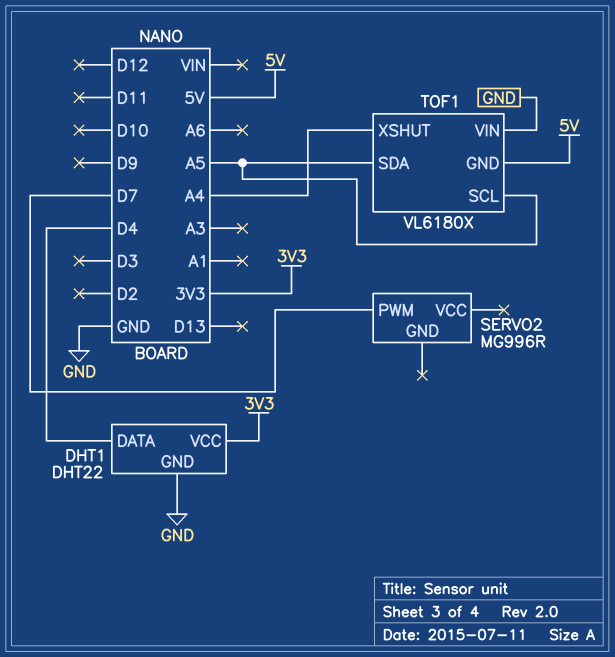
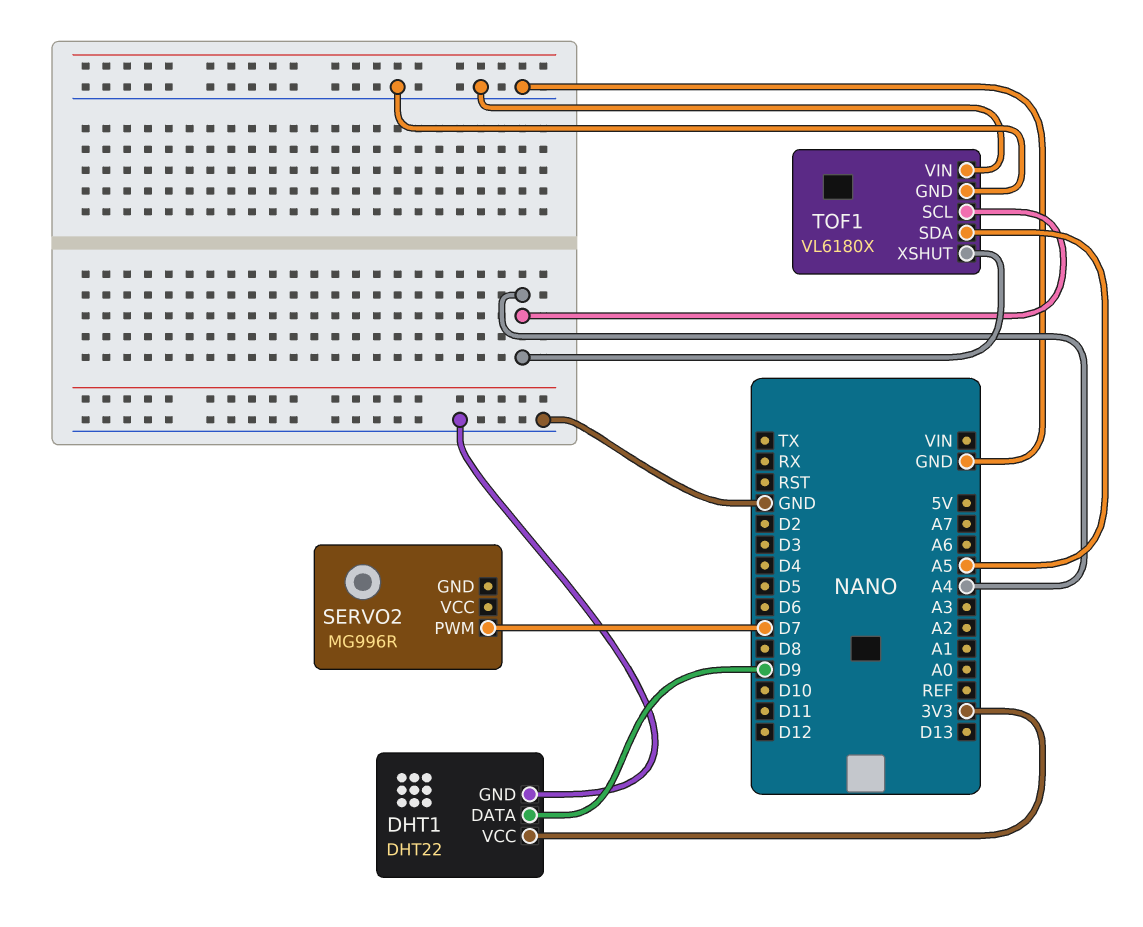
DHT1 pin DATA: D4 -> D9
TOF1 pin GND: 5V -> GND
TOF1 pin SCL: A5 -> A4

